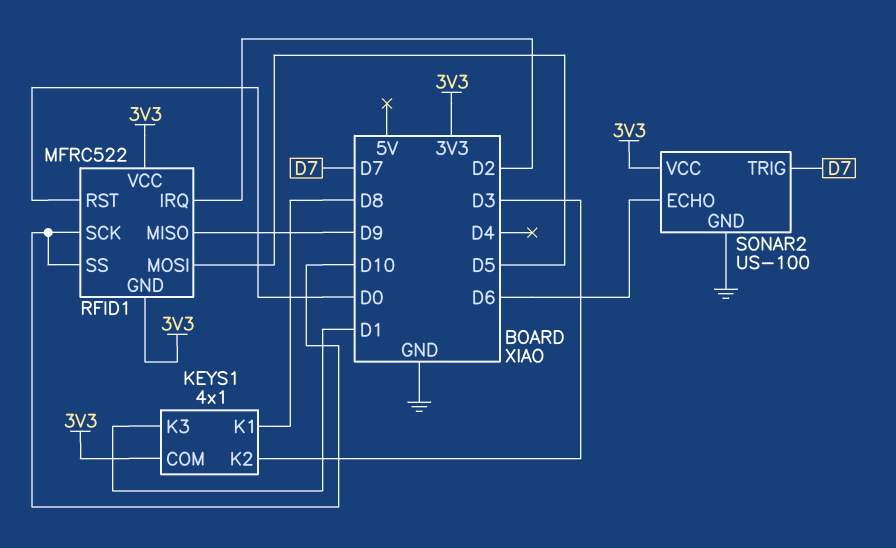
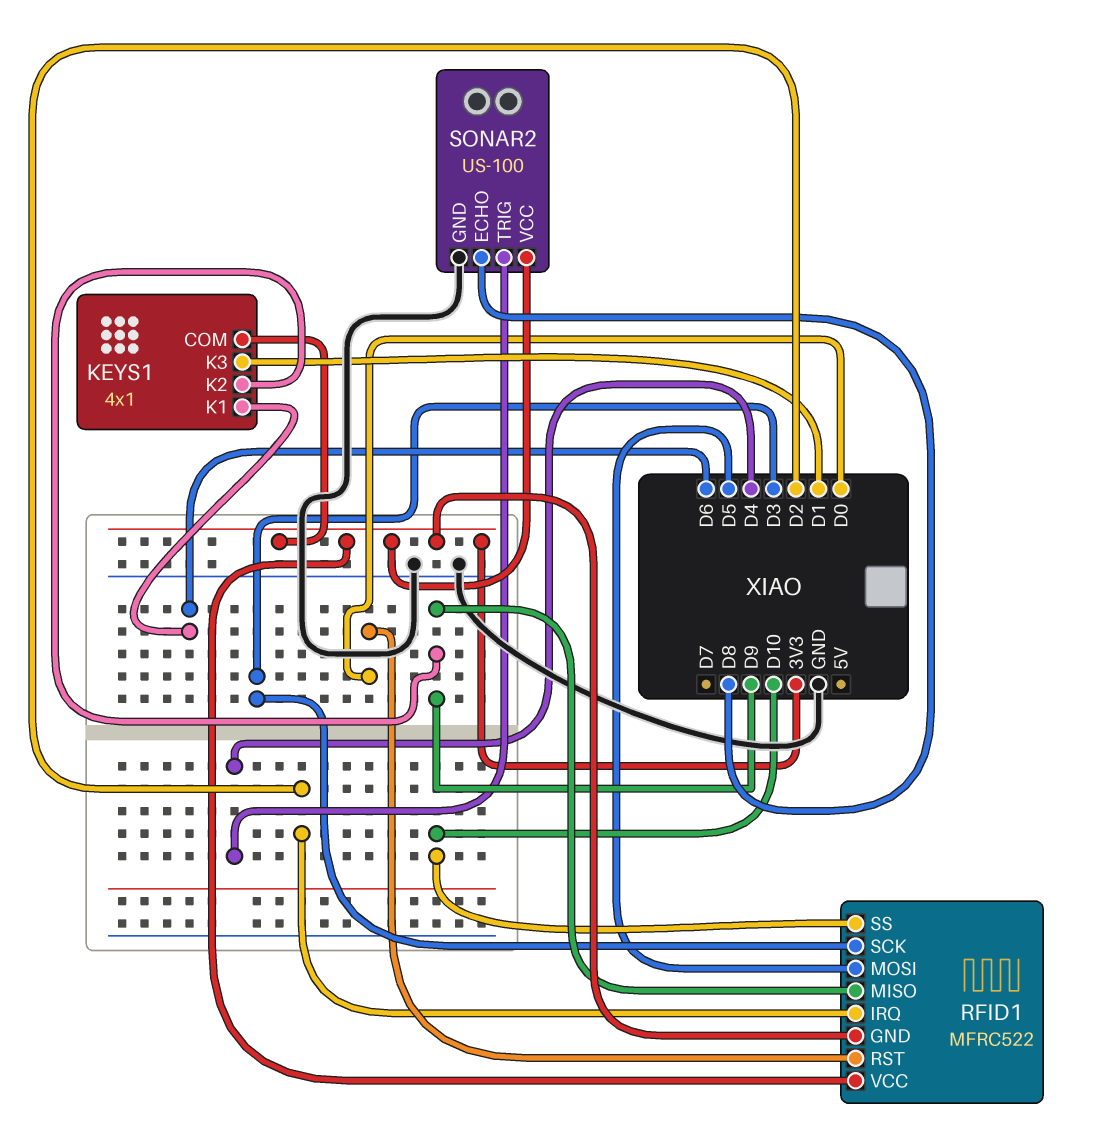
KEYS1 pin K1: D8 -> D6
KEYS1 pin K2: D3 -> D9
RFID1 pin SCK: D10 -> D3
SONAR2 pin ECHO: D6 -> D8
SONAR2 pin TRIG: D7 -> D4

